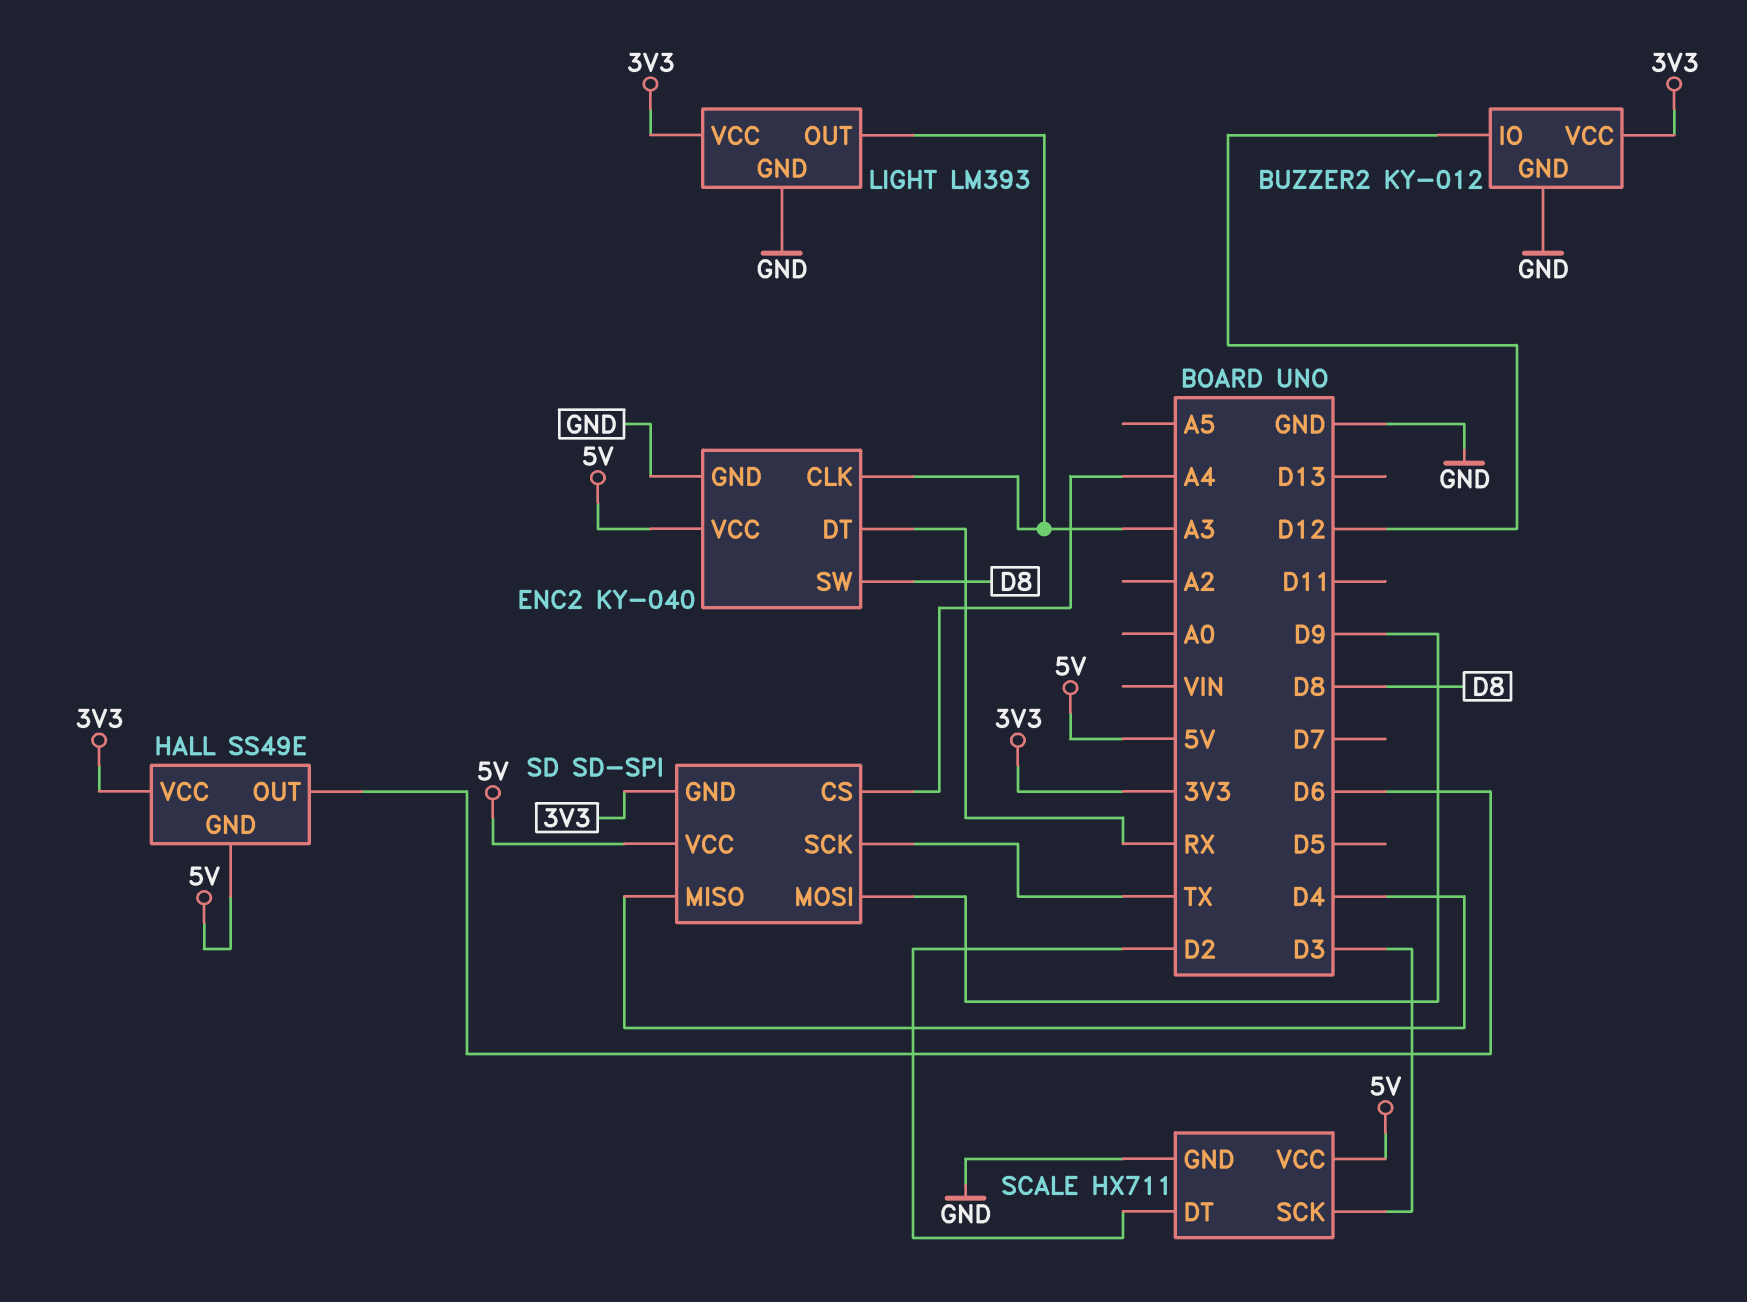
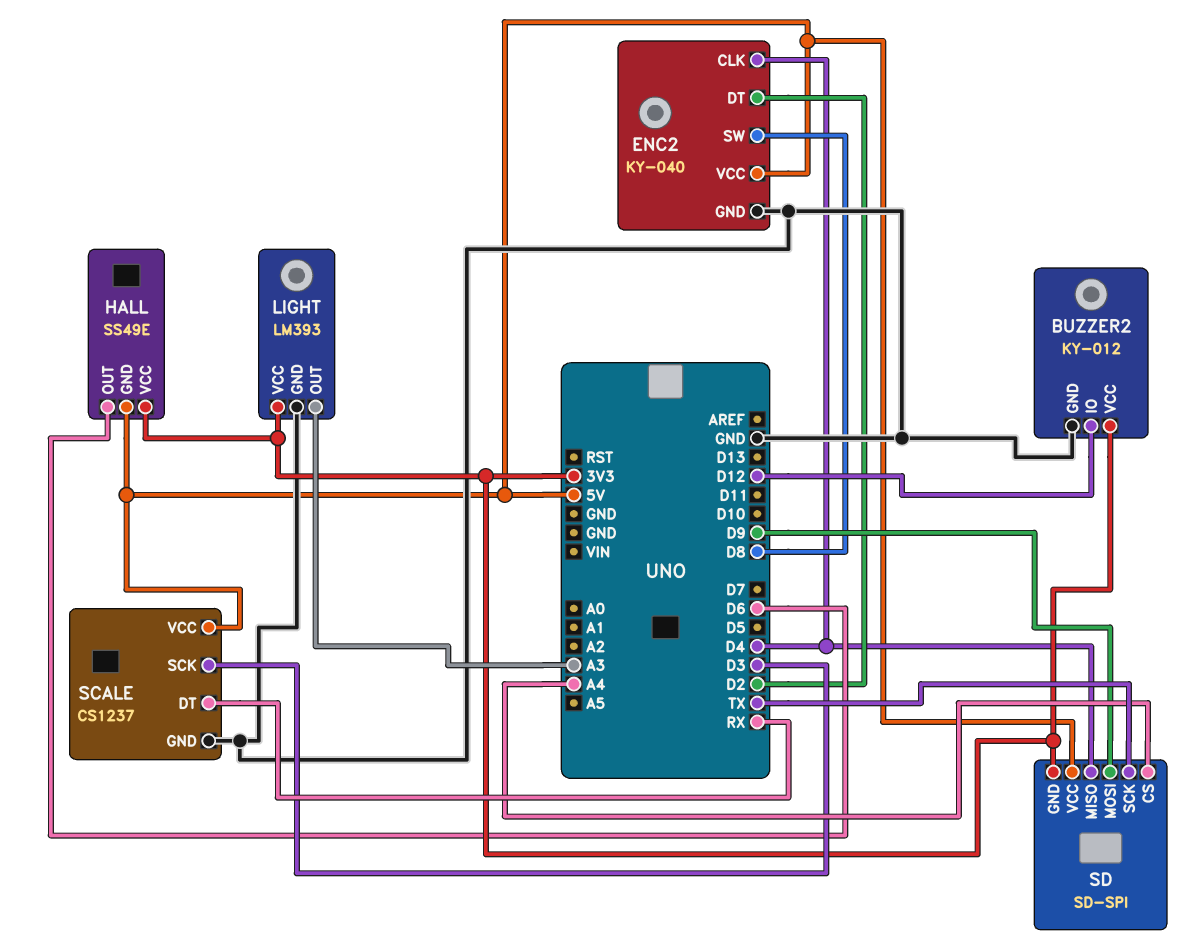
ENC2 pin CLK: A3 -> D4
ENC2 pin DT: RX -> D2
SCALE: HX711 -> CS1237
SCALE pin DT: D2 -> RX

